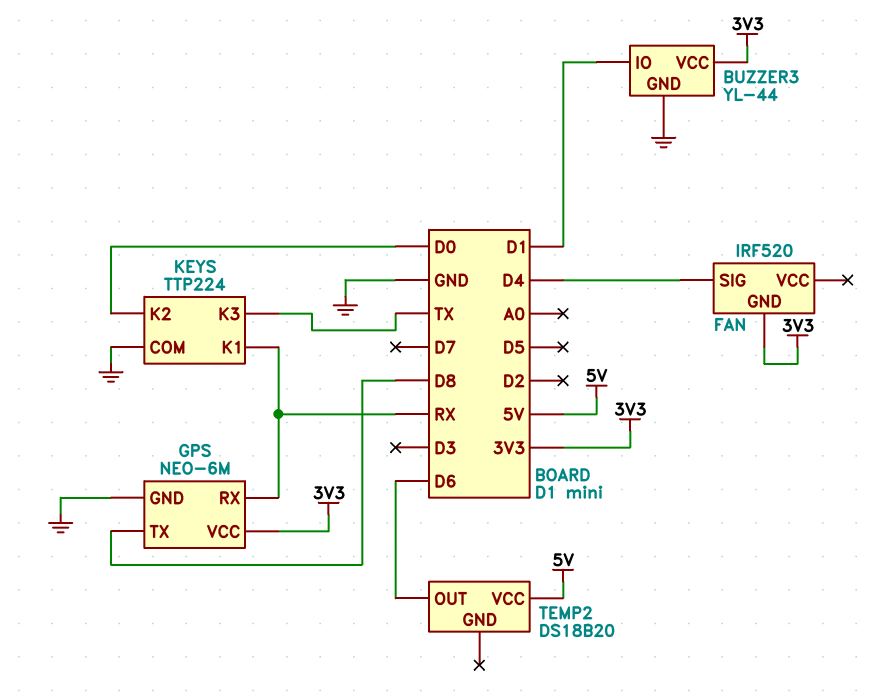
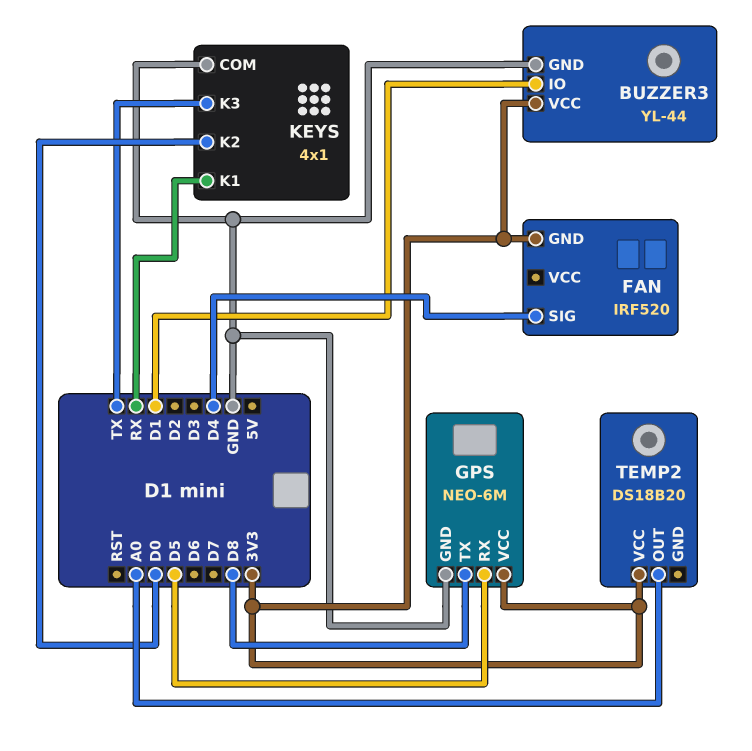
GPS pin RX: RX -> D5
KEYS: TTP224 -> 4x1
TEMP2 pin OUT: D6 -> A0
TEMP2 pin VCC: 5V -> 3V3

